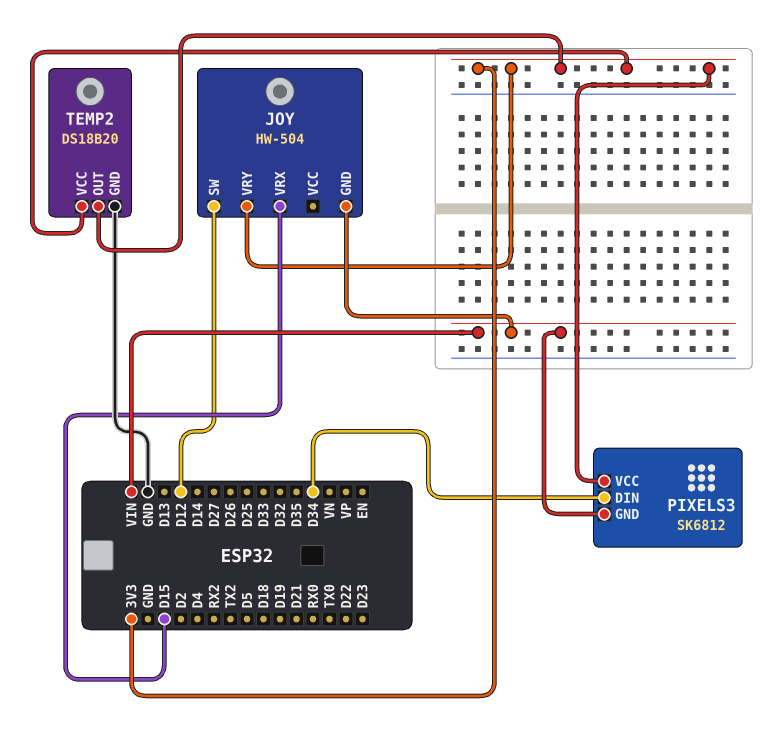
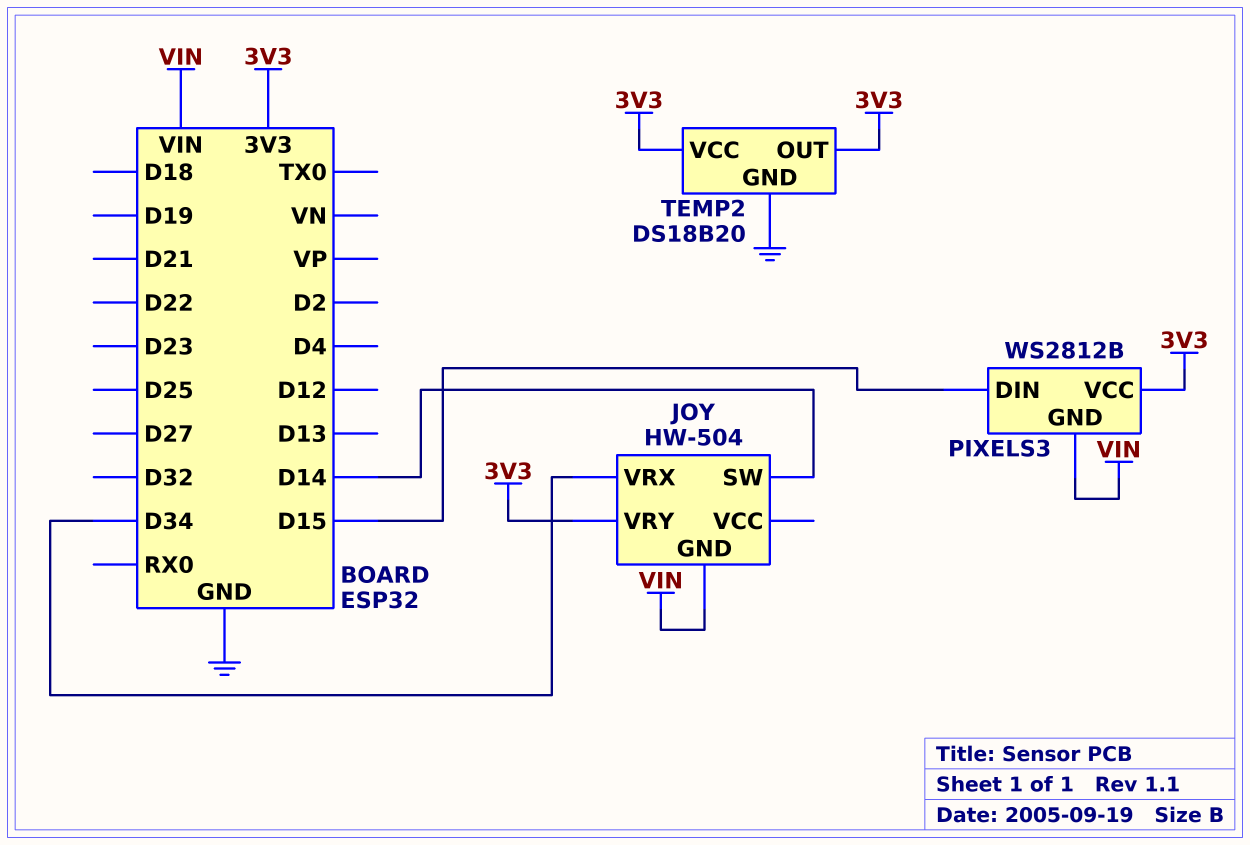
JOY pin SW: D12 -> D14
JOY pin VRX: D15 -> D34
PIXELS3: SK6812 -> WS2812B
PIXELS3 pin DIN: D34 -> D15

